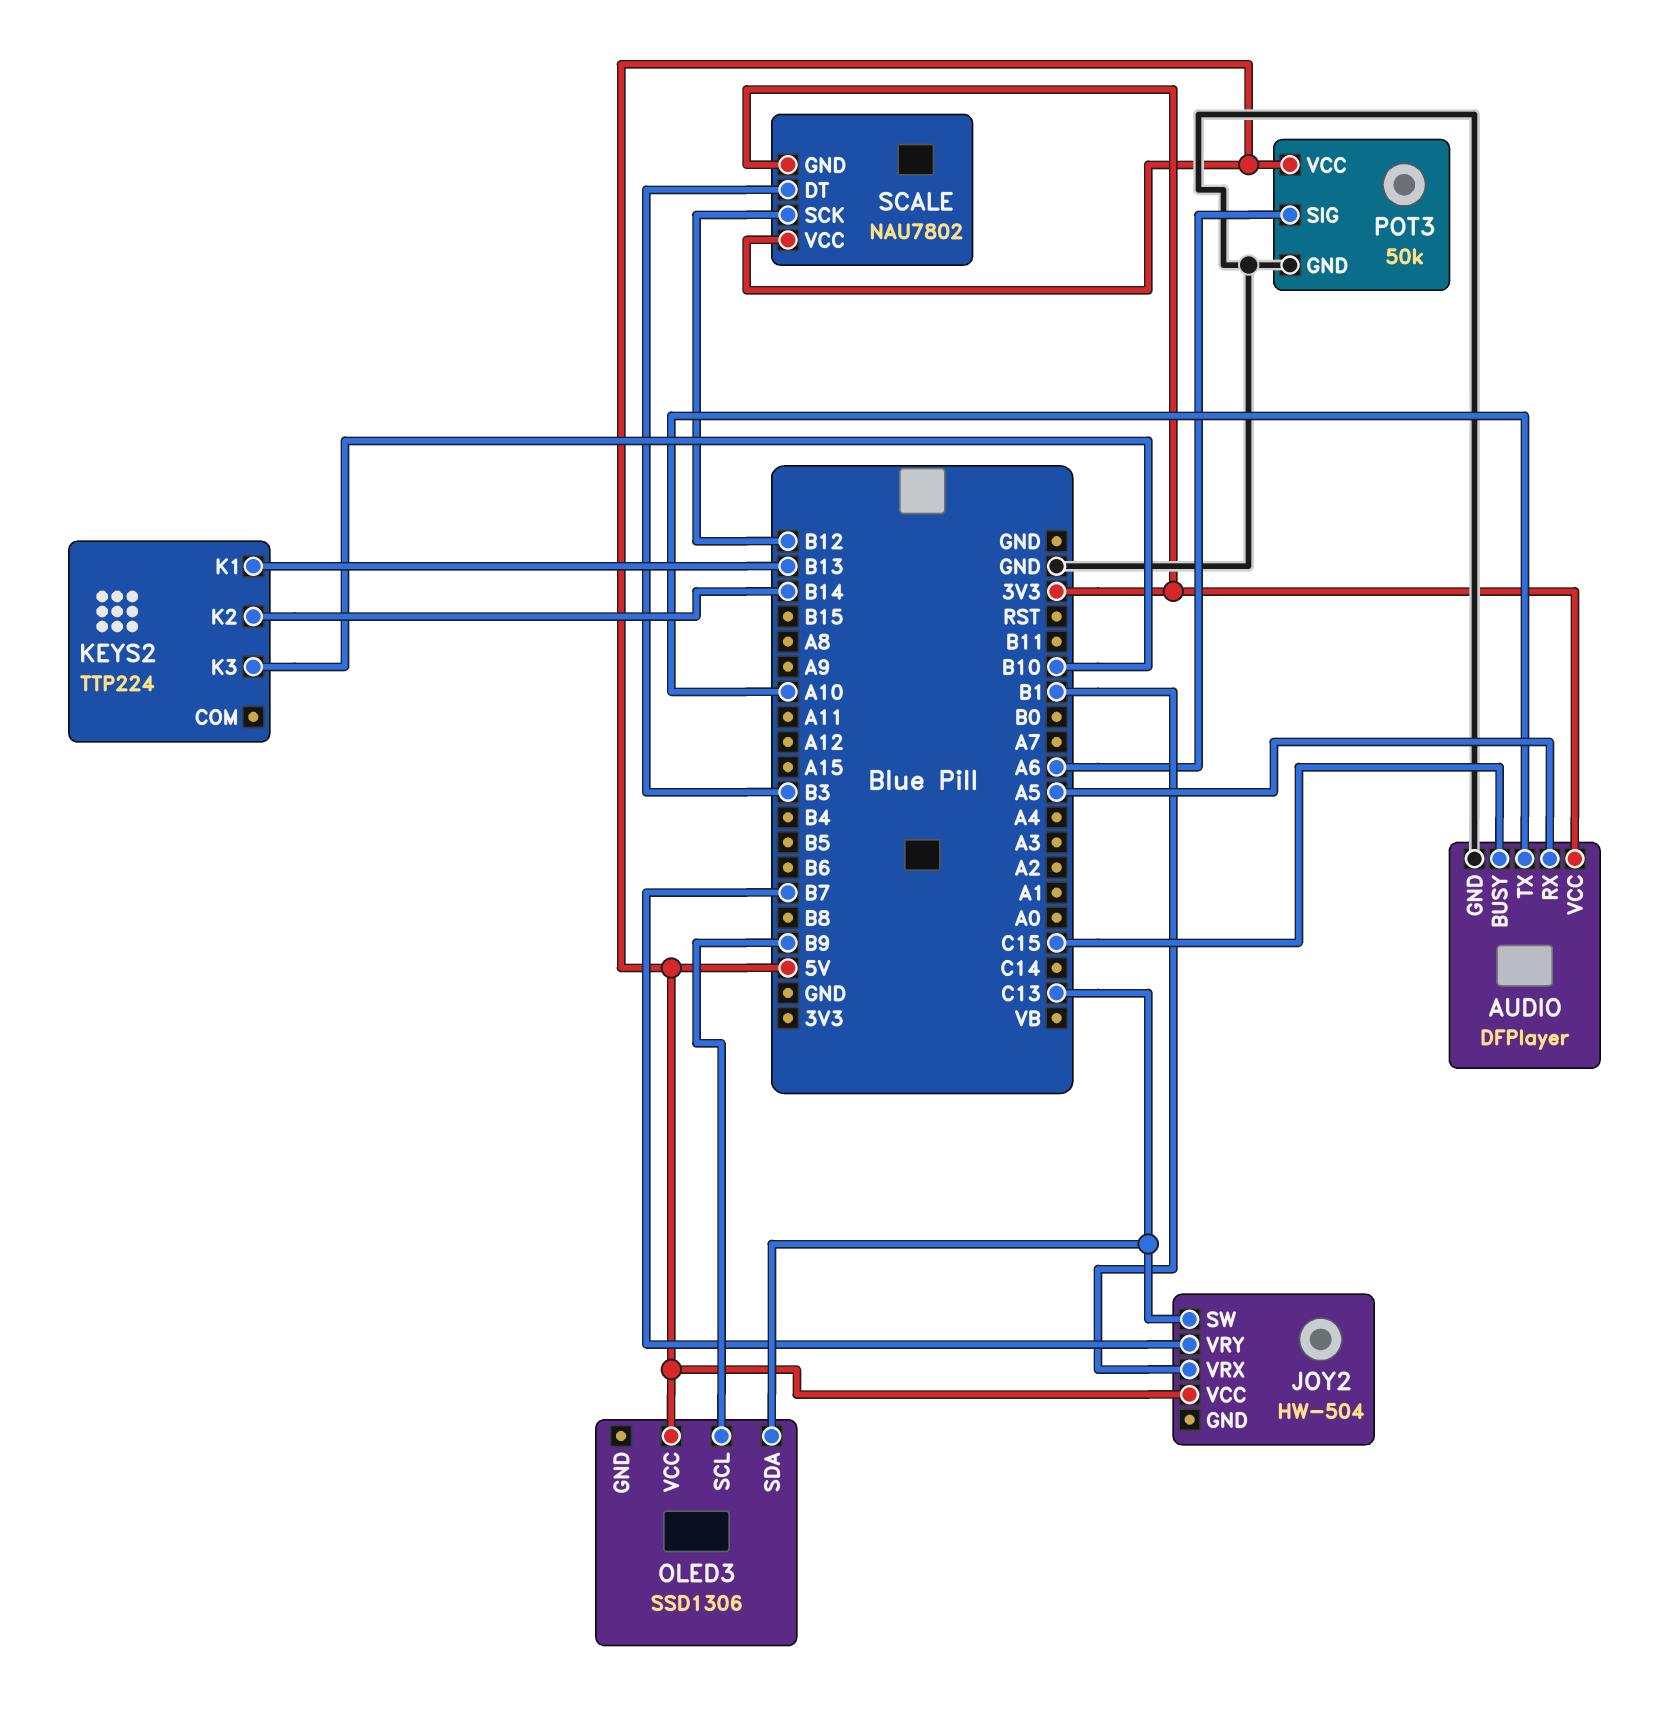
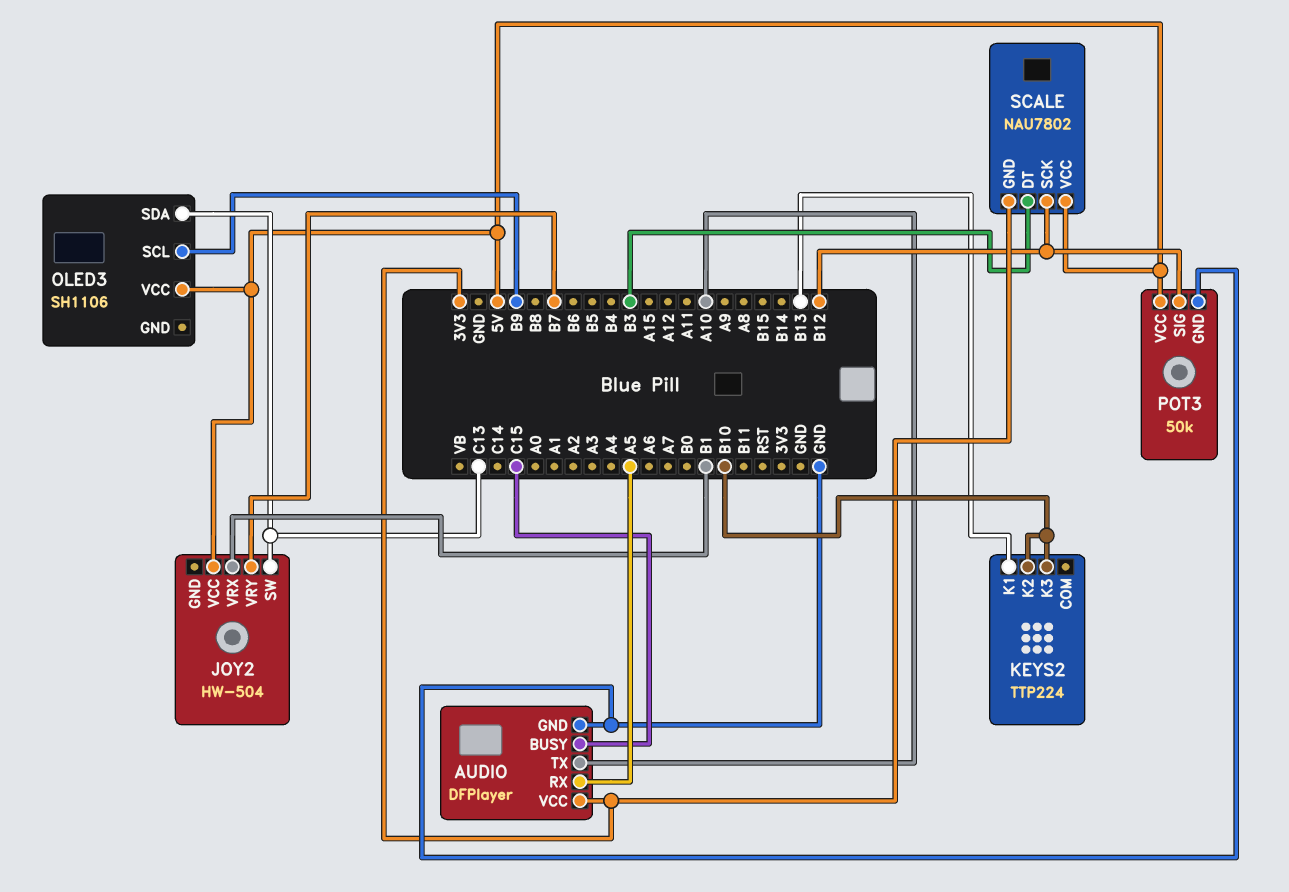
KEYS2 pin K2: B14 -> B10
OLED3: SSD1306 -> SH1106
POT3 pin SIG: A6 -> B12

